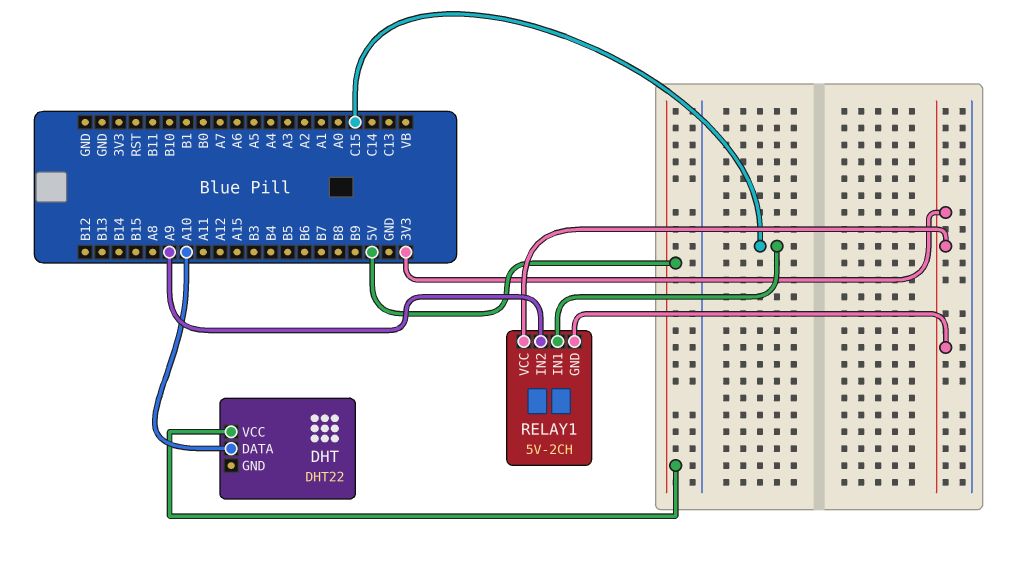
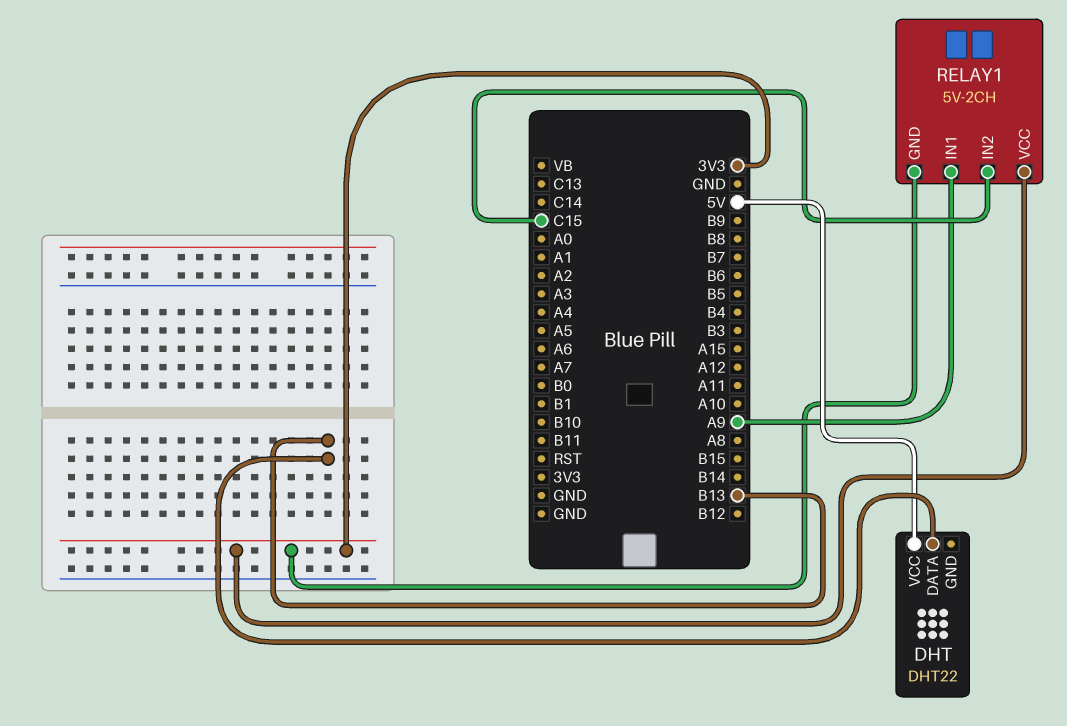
DHT pin DATA: A10 -> B13
RELAY1 pin IN1: C15 -> A9
RELAY1 pin IN2: A9 -> C15

